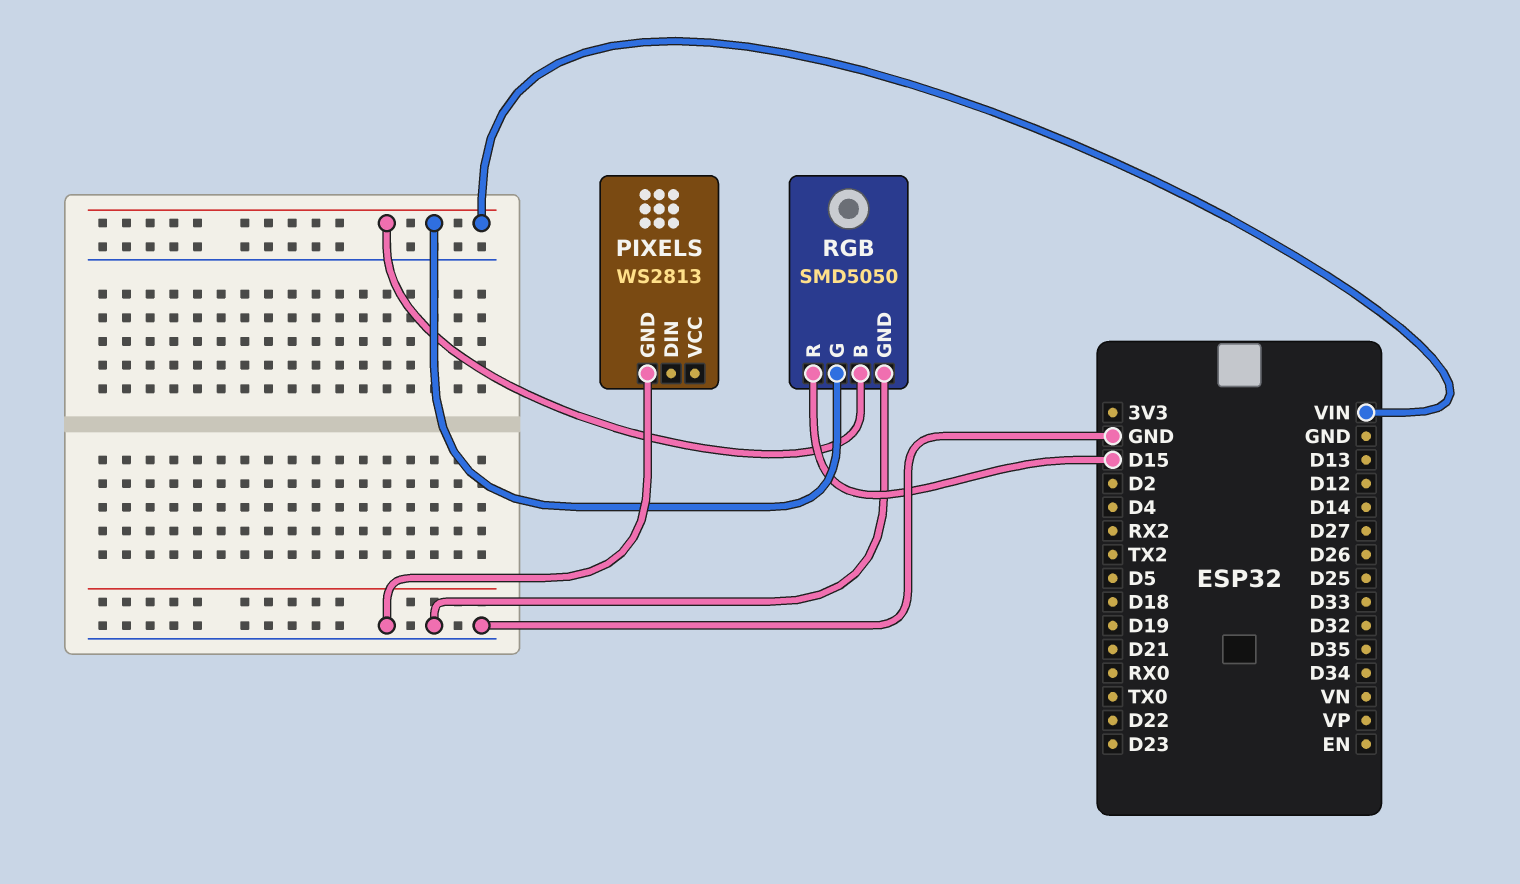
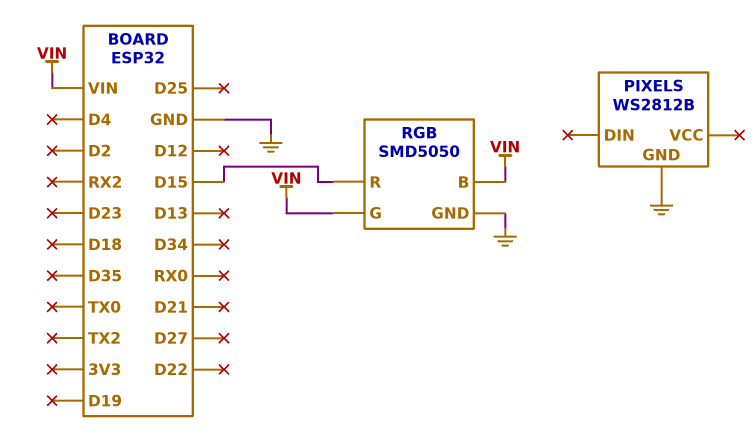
PIXELS: WS2813 -> WS2812B

